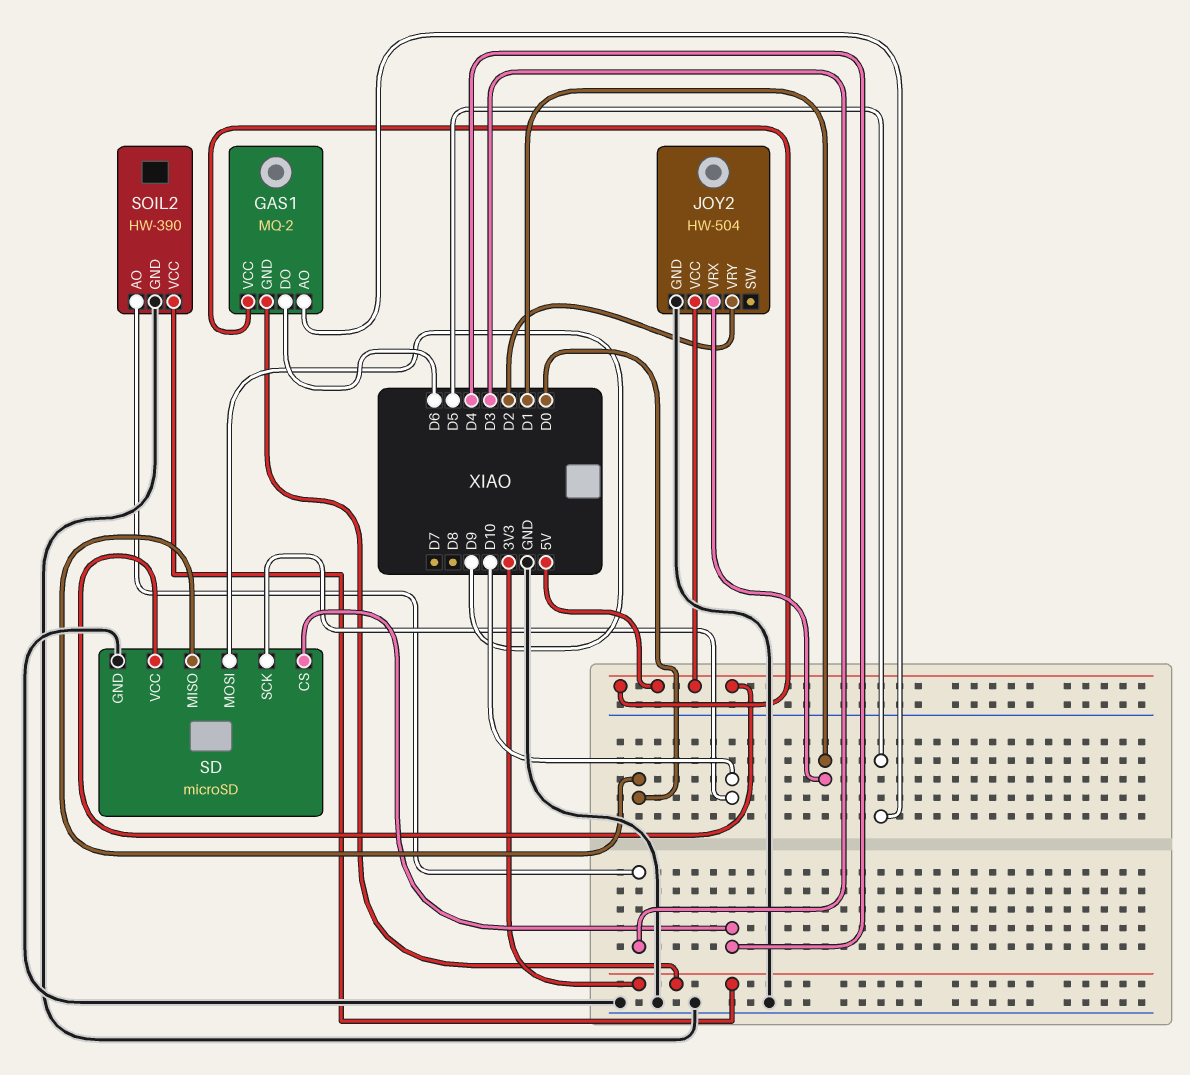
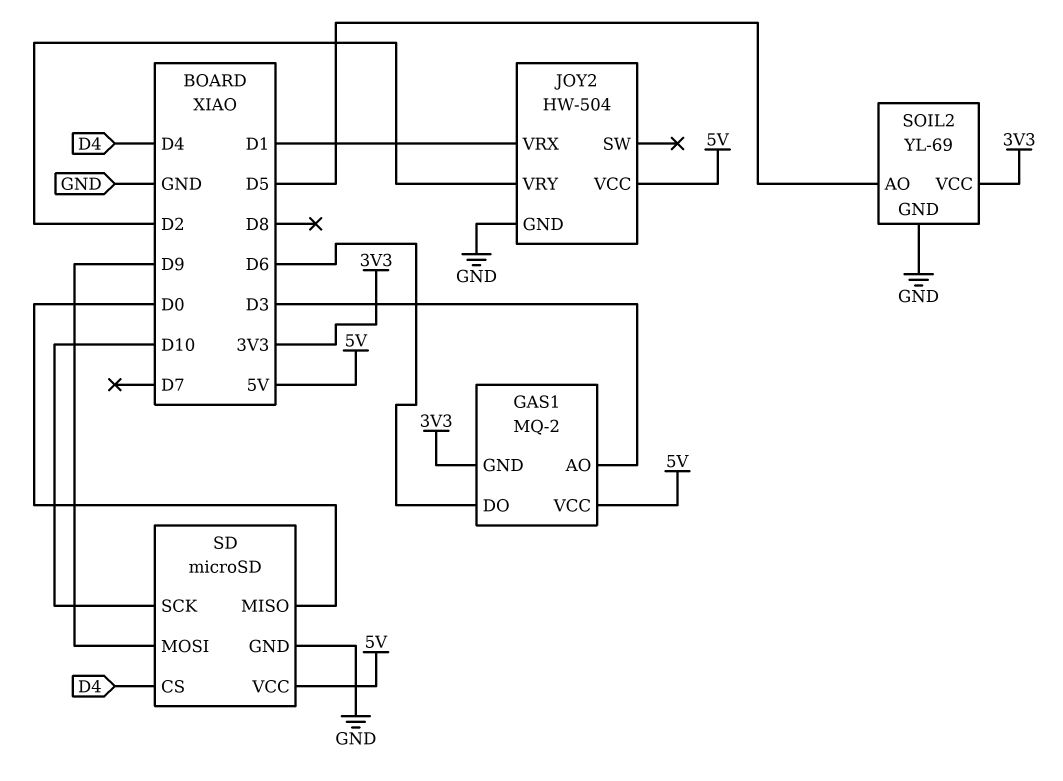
GAS1 pin AO: D5 -> D3
SOIL2: HW-390 -> YL-69
SOIL2 pin AO: D3 -> D5

